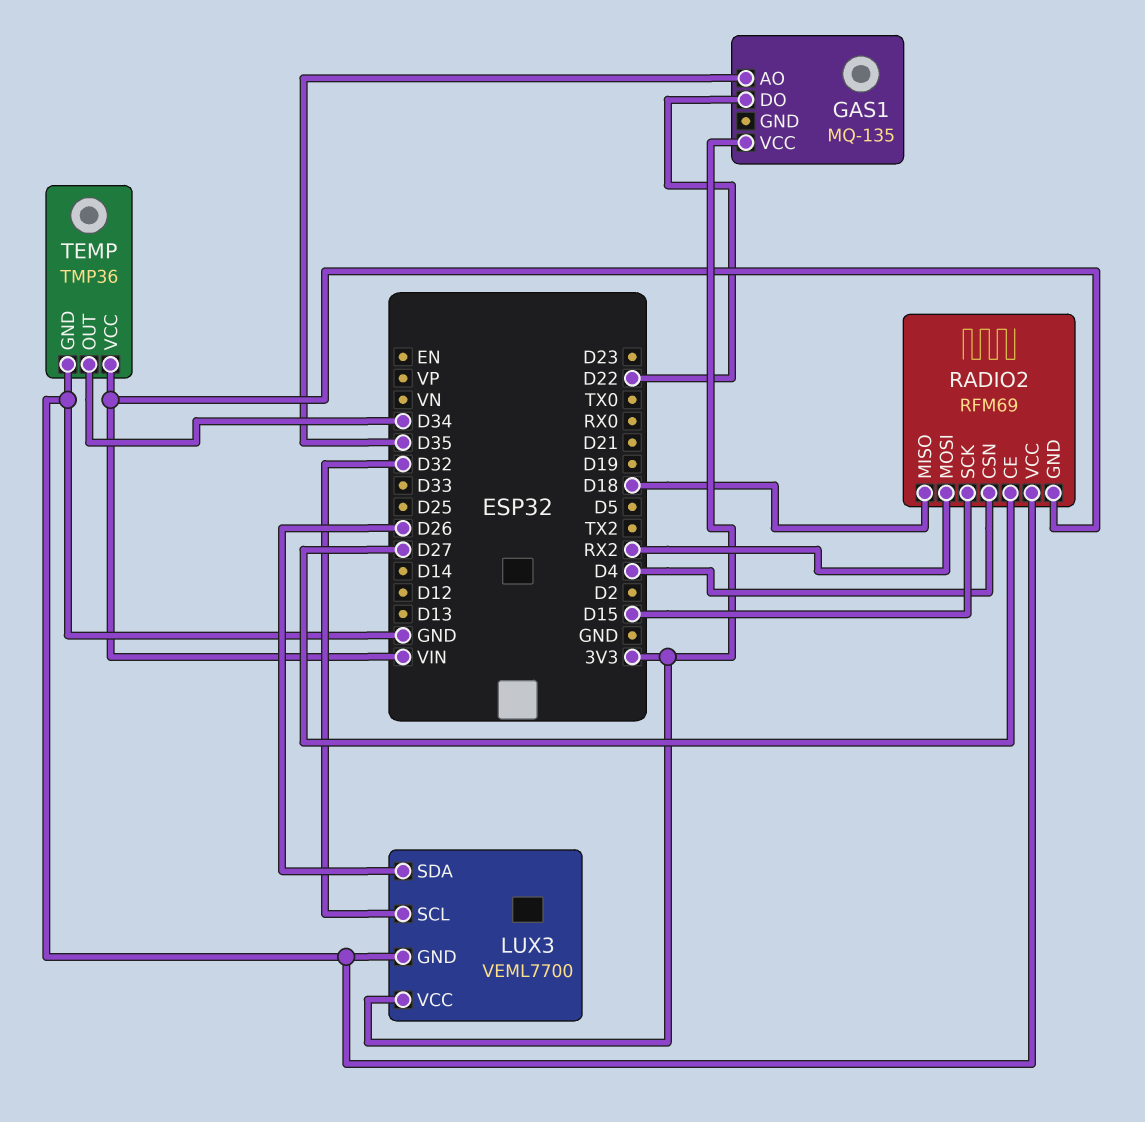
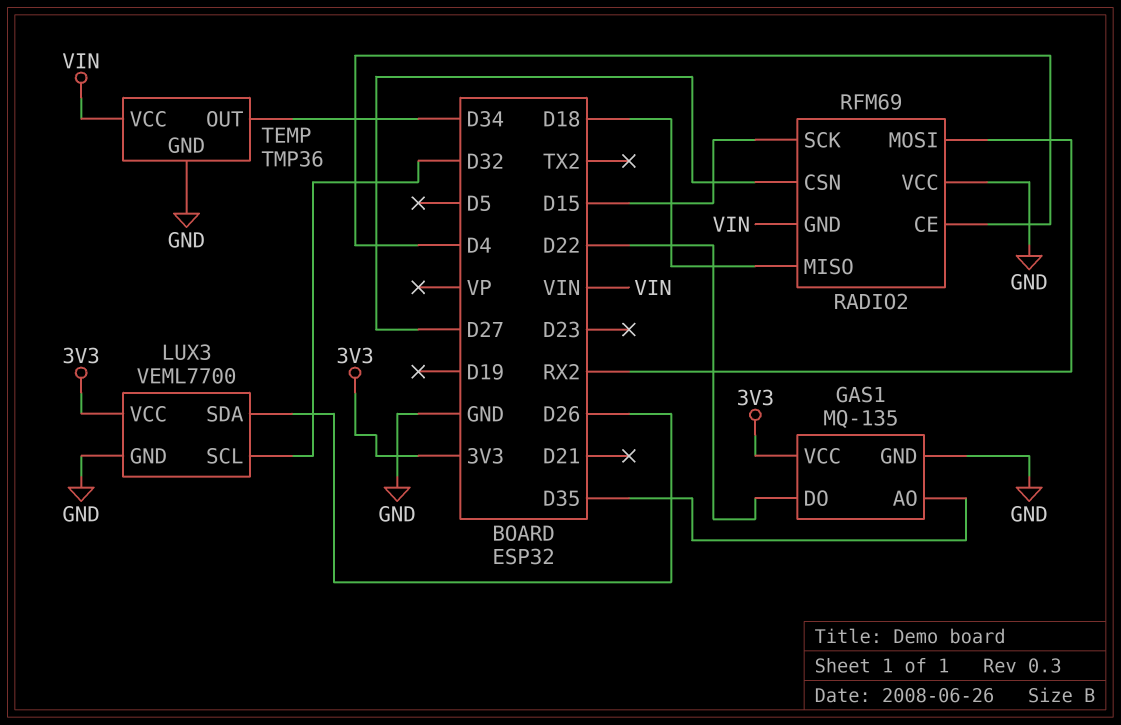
GAS1 pin GND: none -> GND
RADIO2 pin CE: D27 -> D4
RADIO2 pin CSN: D4 -> D27

